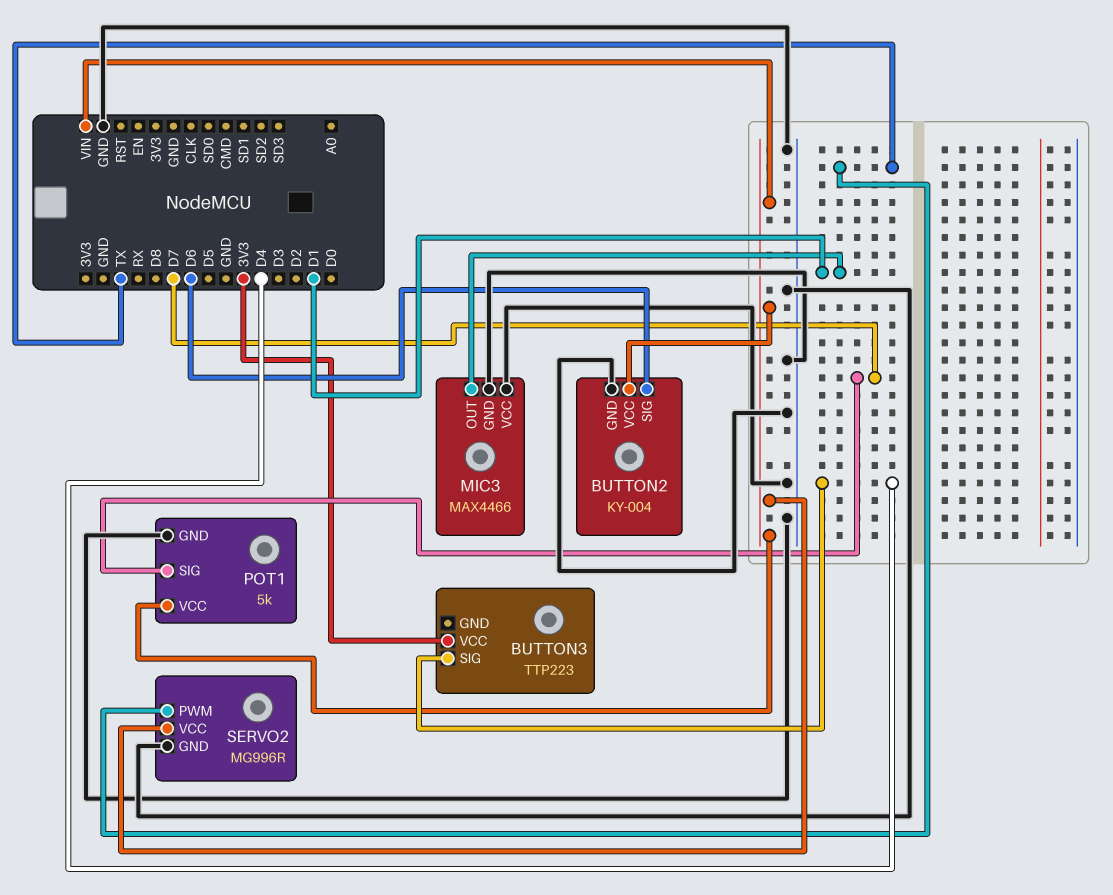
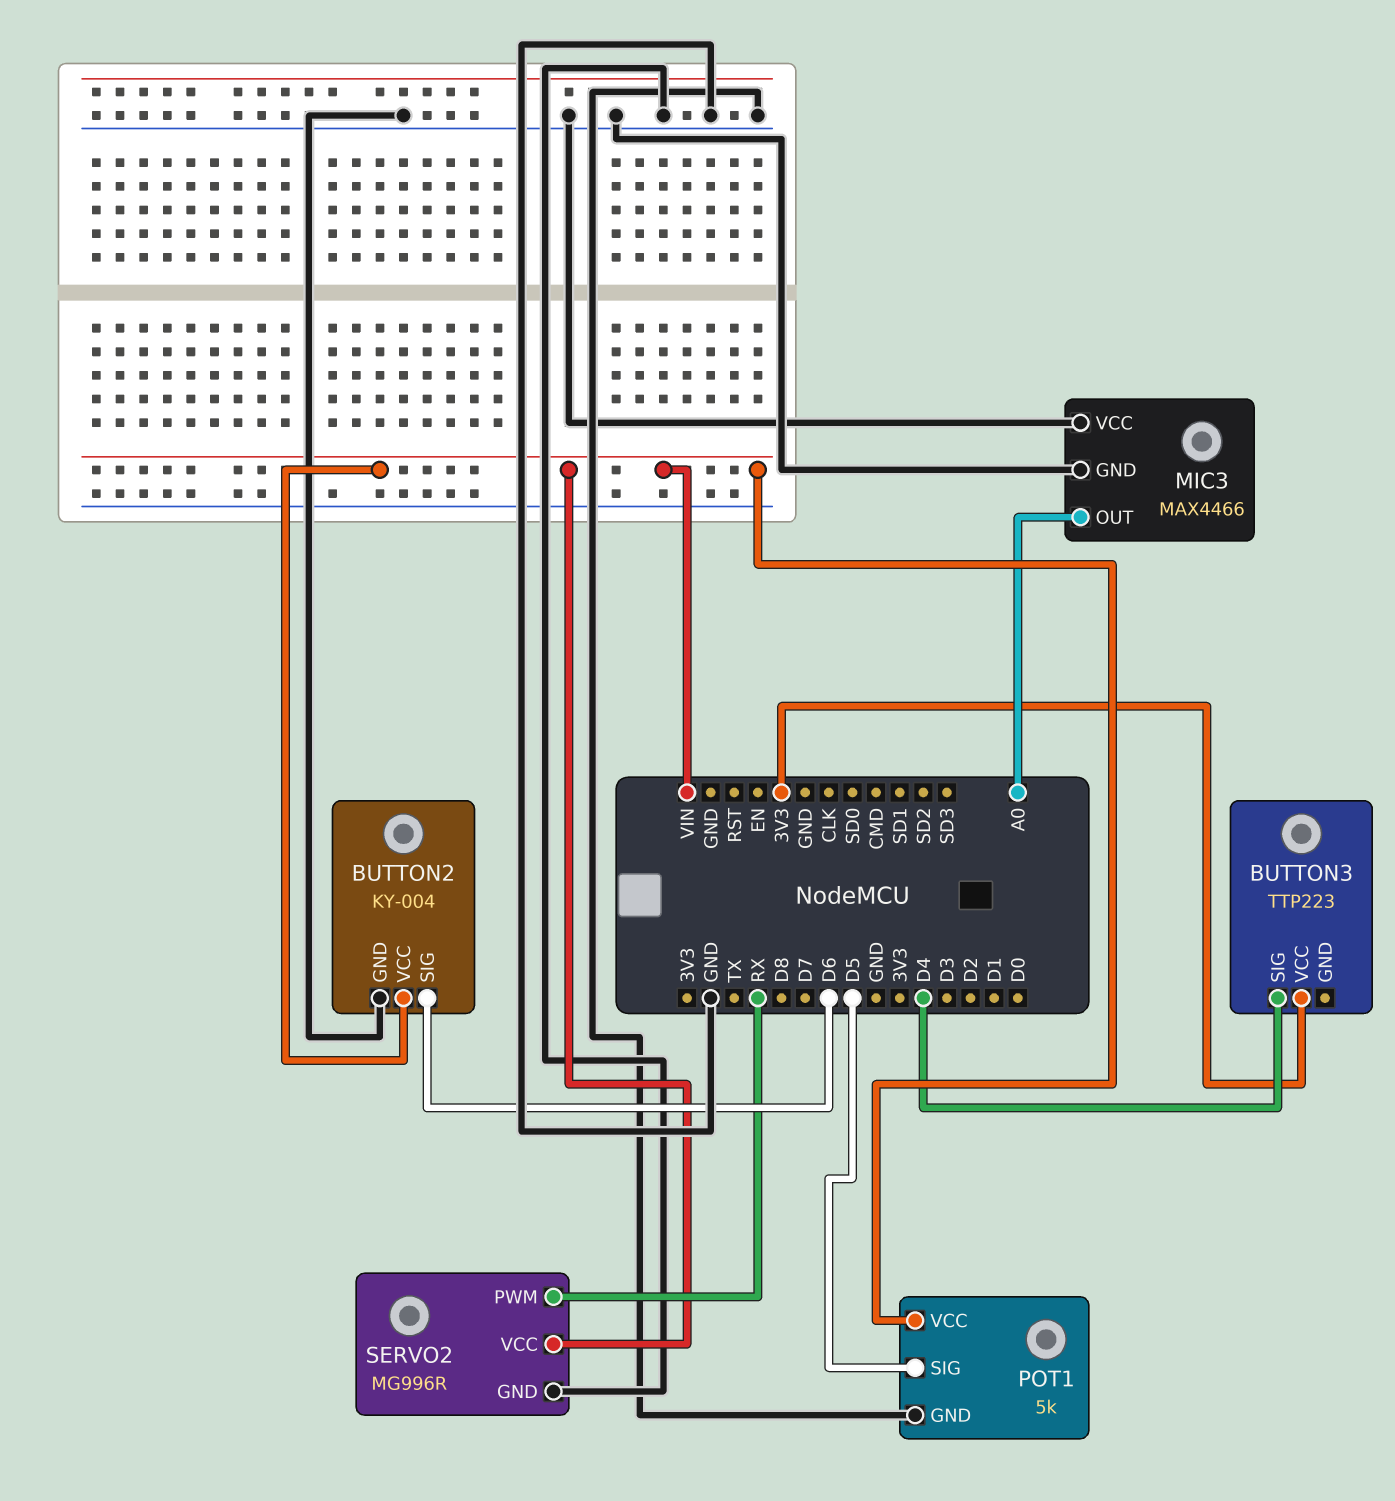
MIC3 pin OUT: D1 -> A0
POT1 pin SIG: D7 -> D5
SERVO2 pin PWM: TX -> RX

